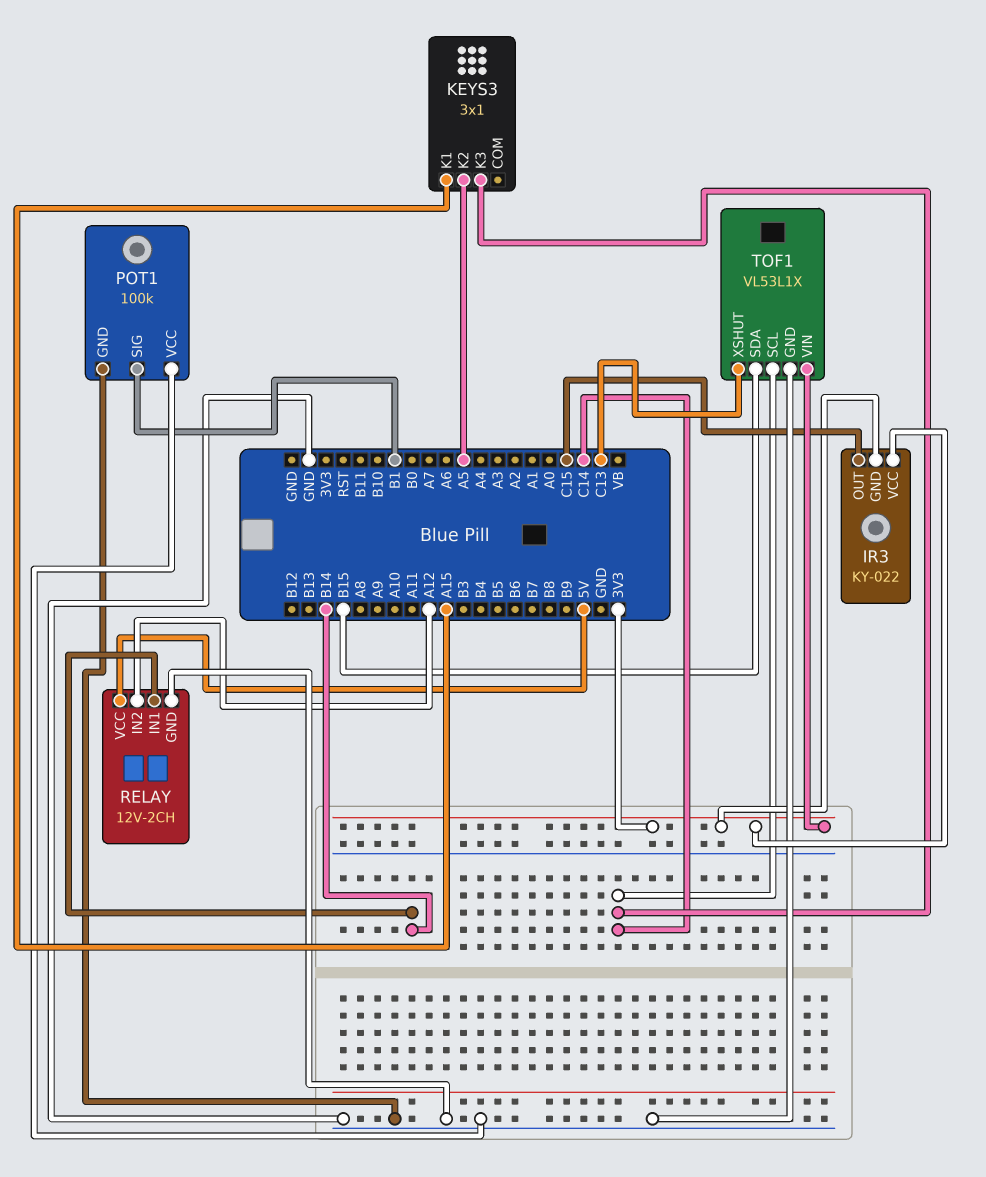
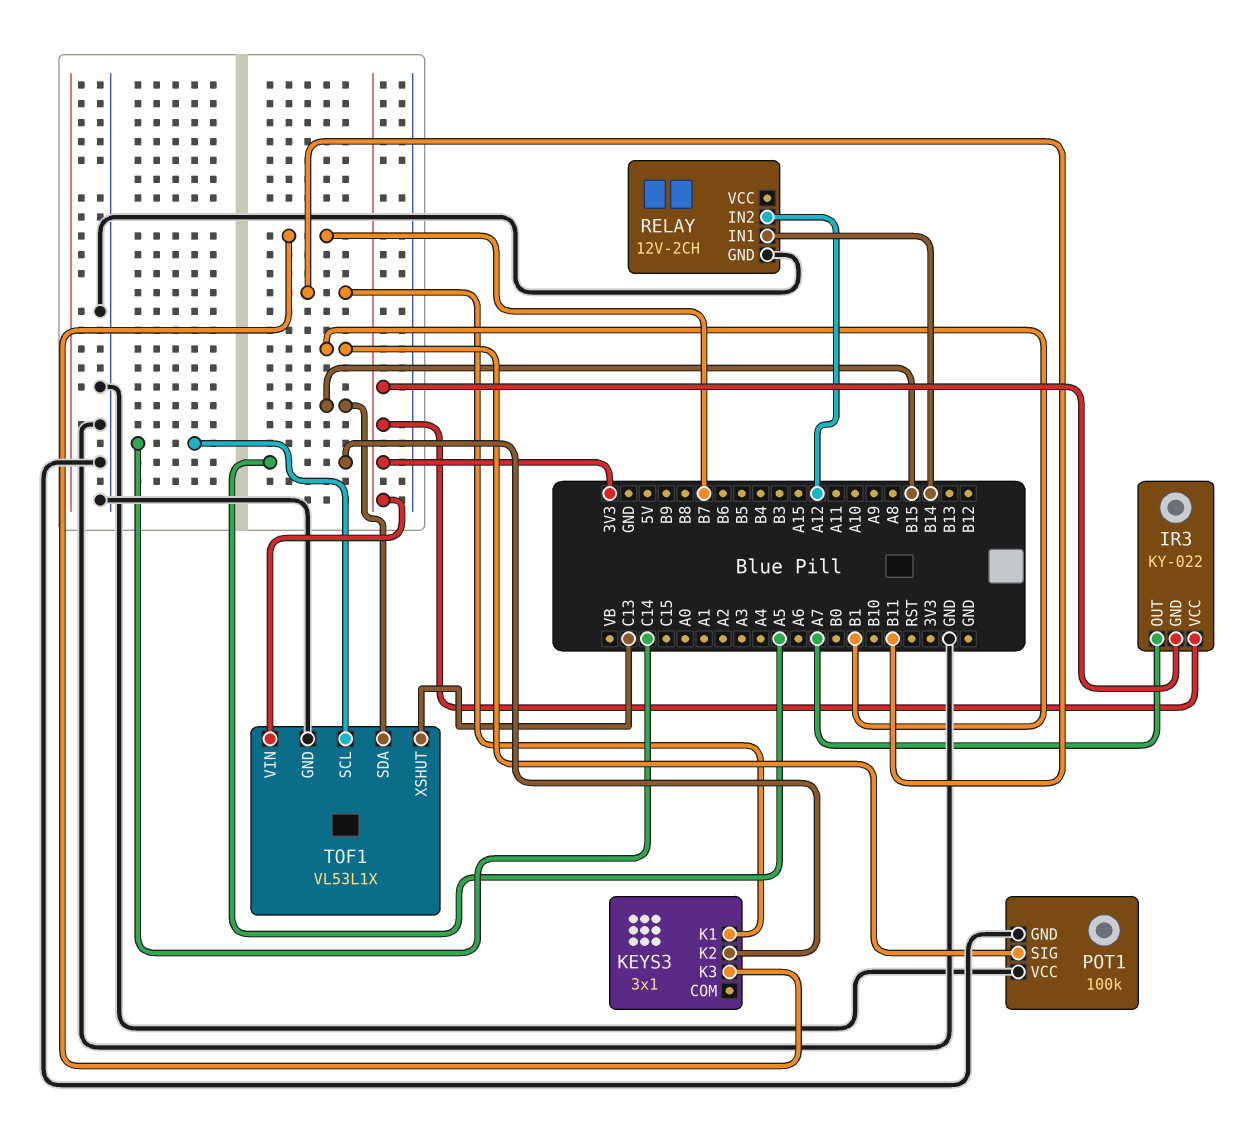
IR3 pin OUT: C15 -> A7
KEYS3 pin K1: A15 -> B11
KEYS3 pin K3: C14 -> B7
RELAY pin VCC: 5V -> none

